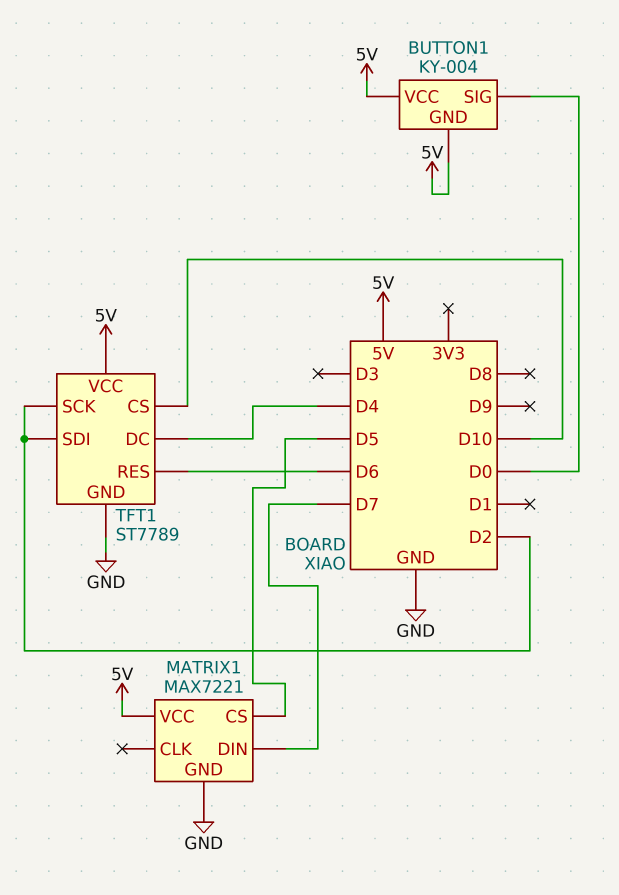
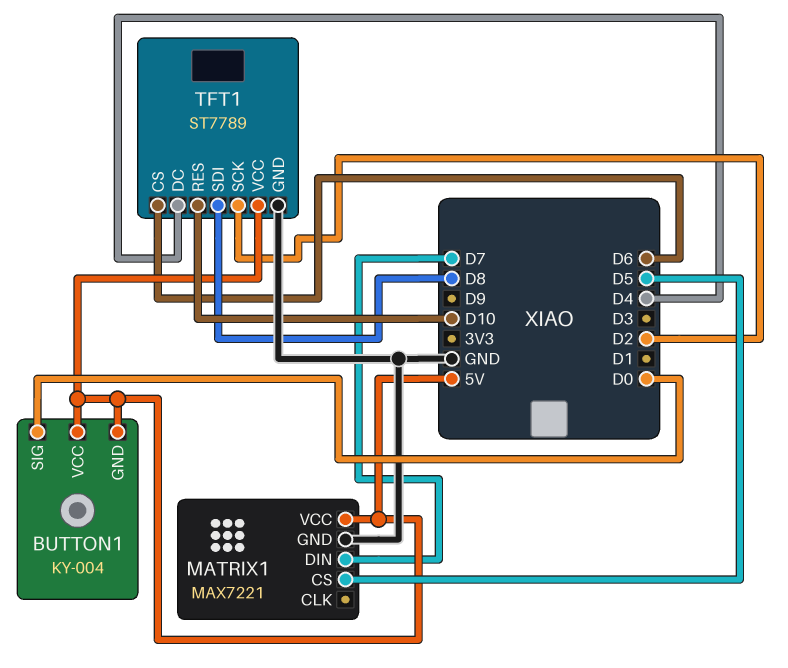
TFT1 pin CS: D10 -> D6
TFT1 pin RES: D6 -> D10
TFT1 pin SDI: D2 -> D8

